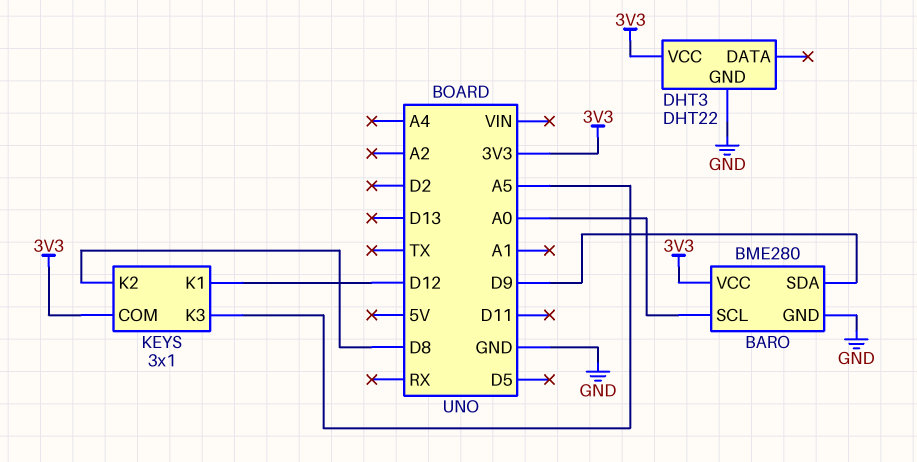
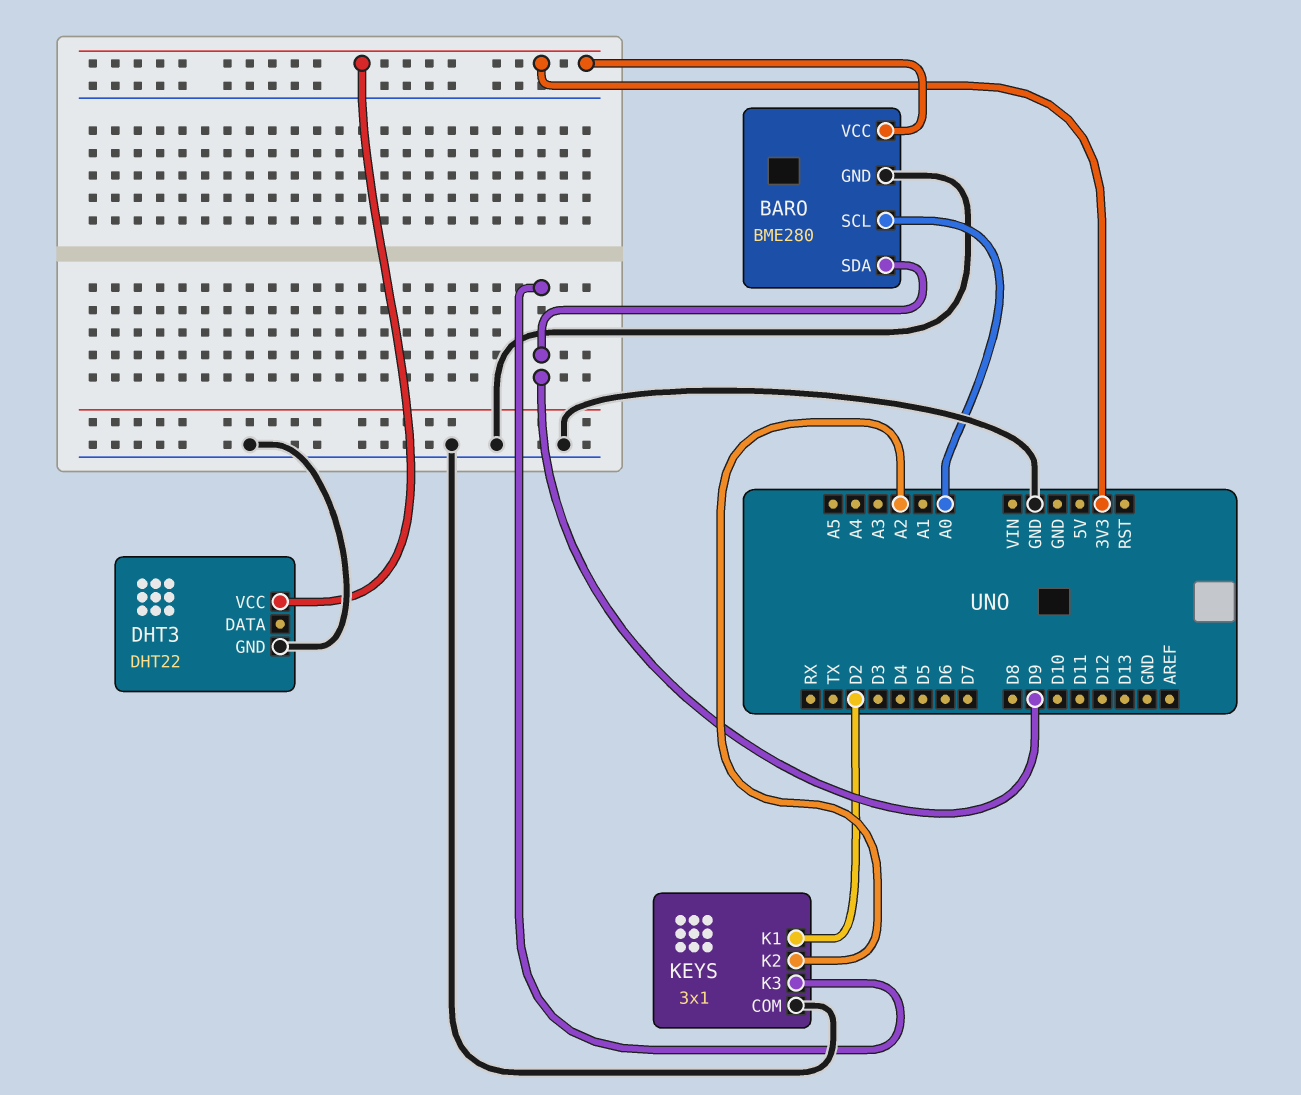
KEYS pin COM: 3V3 -> GND
KEYS pin K1: D12 -> D2
KEYS pin K2: D8 -> A2
KEYS pin K3: A5 -> D9

